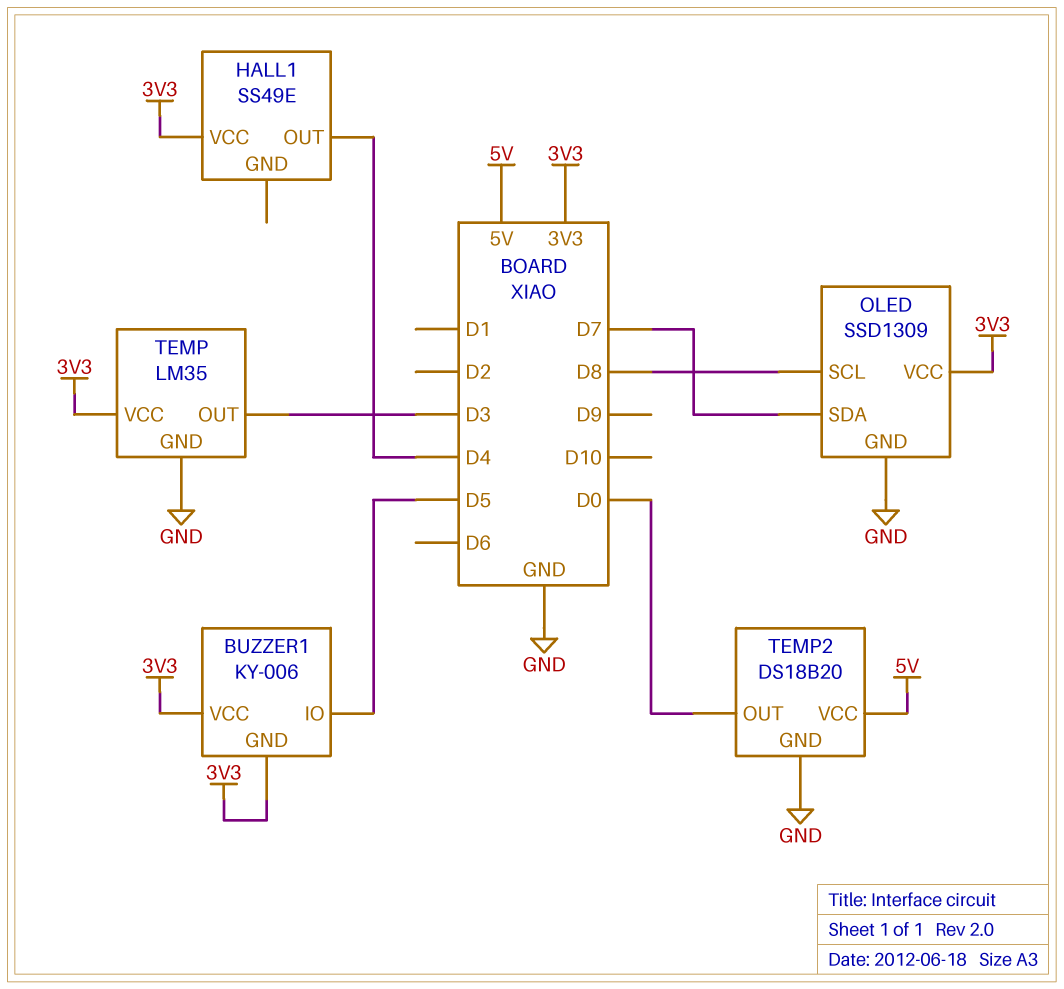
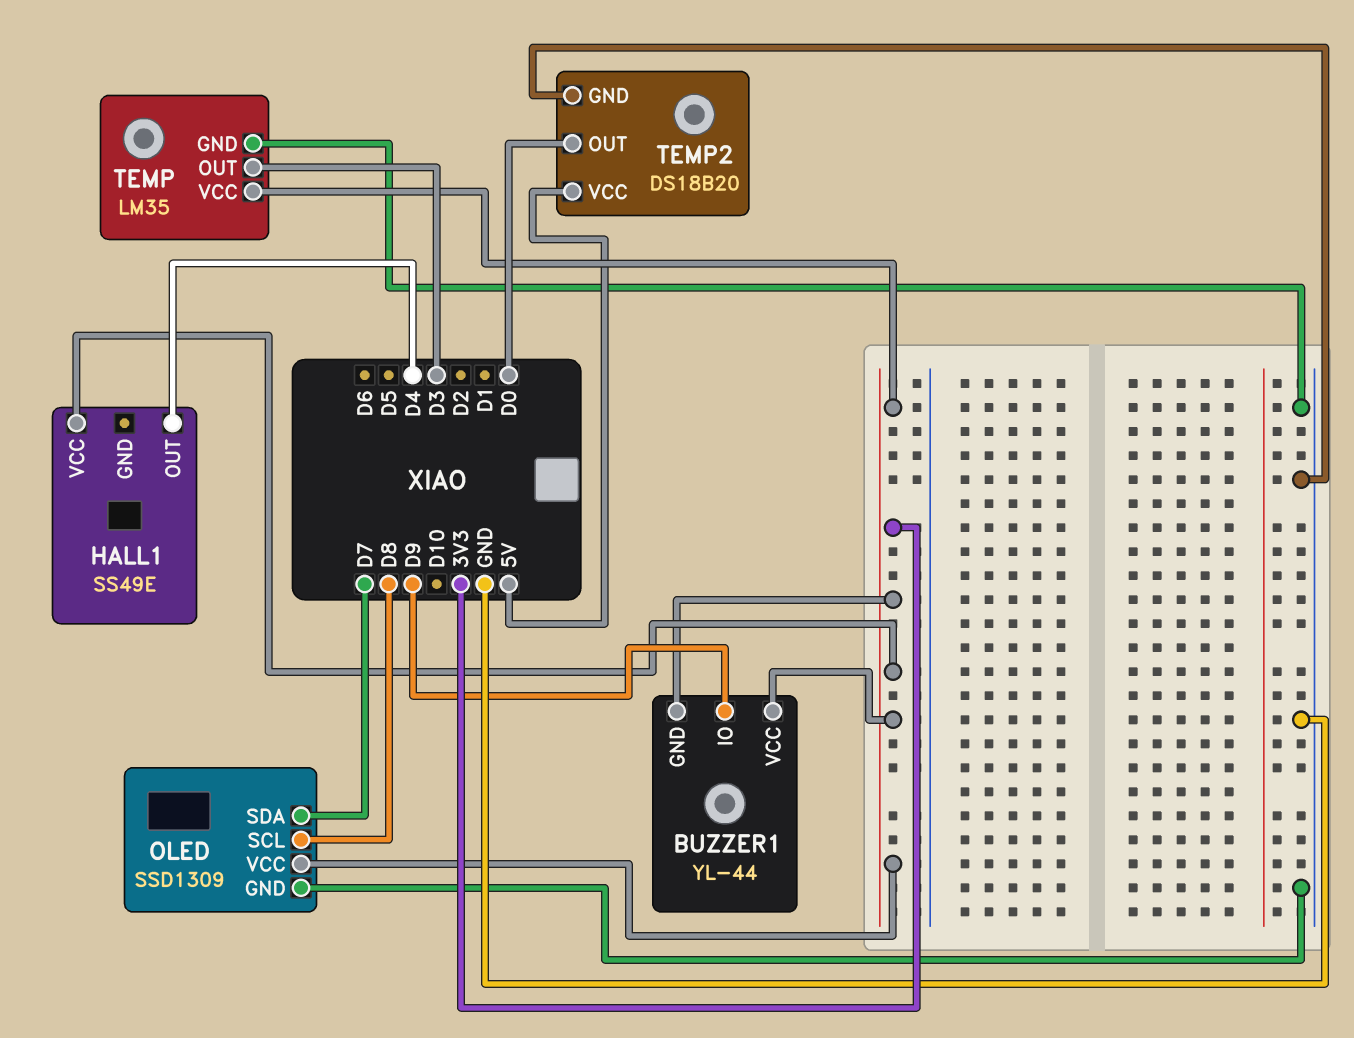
BUZZER1: KY-006 -> YL-44
BUZZER1 pin IO: D5 -> D9

